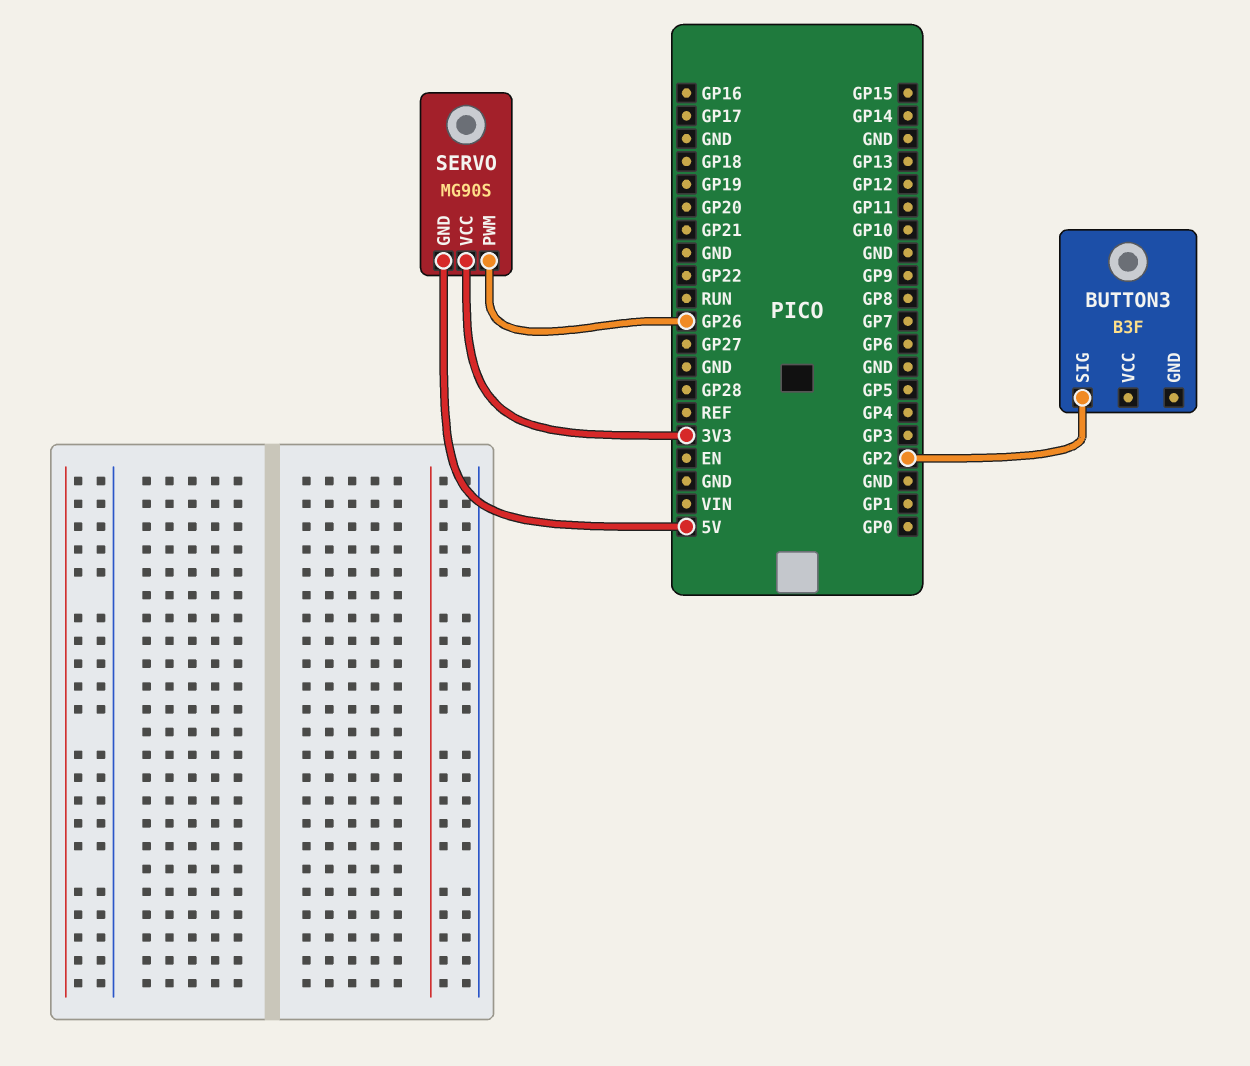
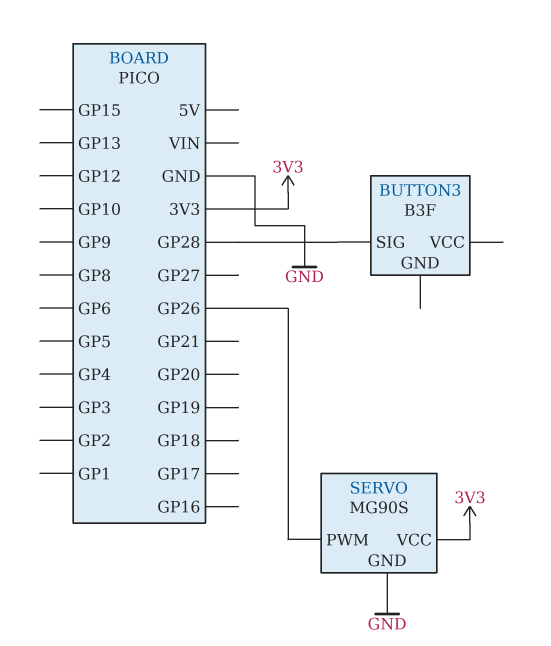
BUTTON3 pin SIG: GP2 -> GP28
SERVO pin GND: 5V -> GND

